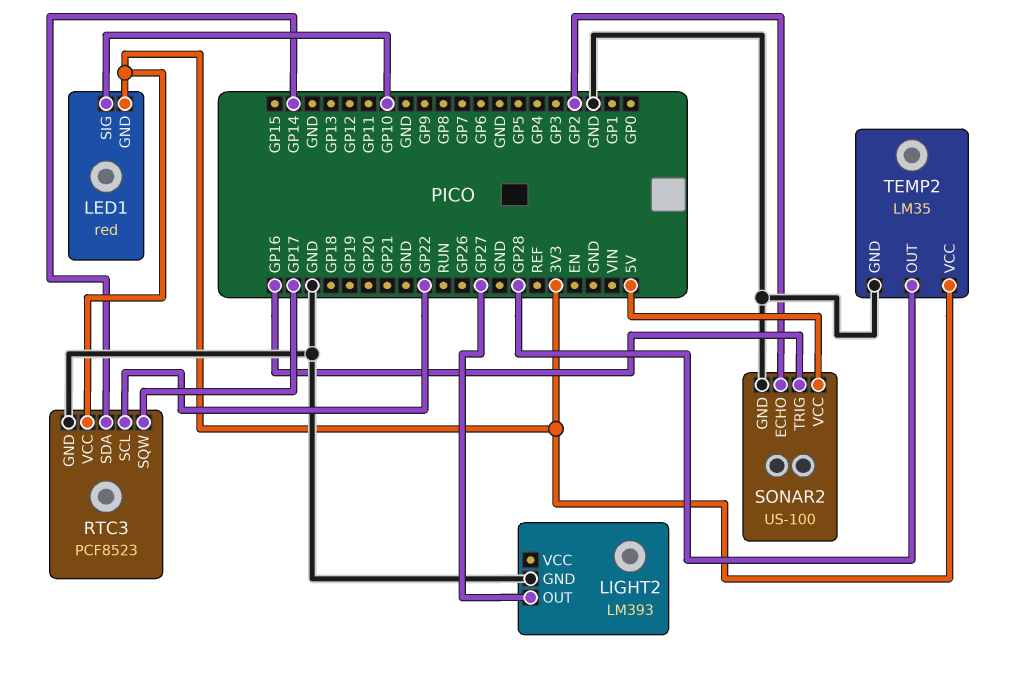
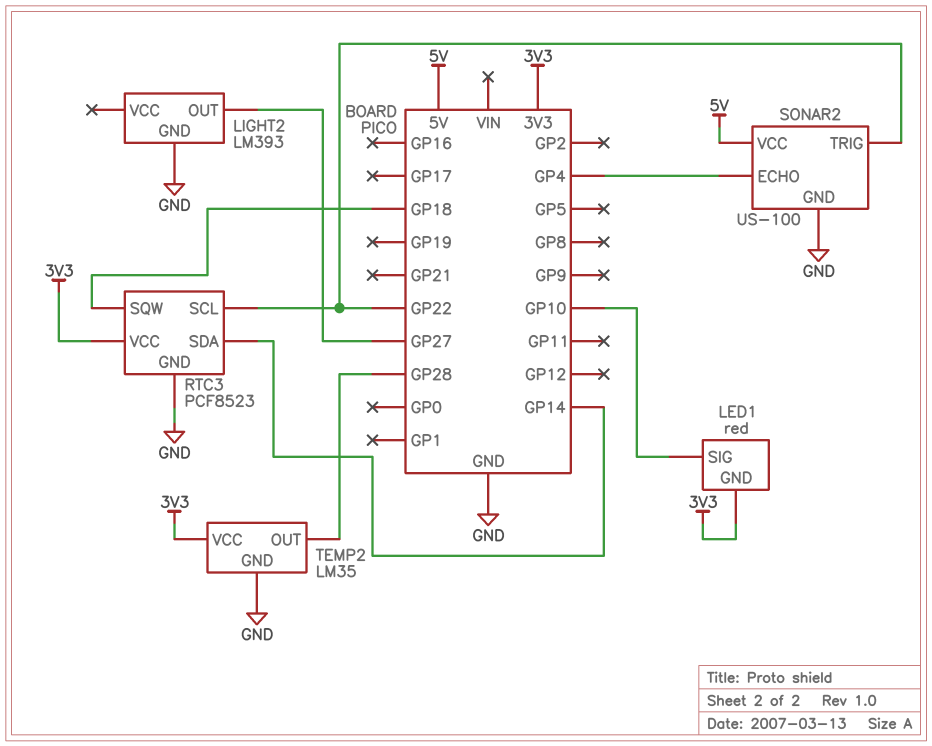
RTC3 pin SQW: GP17 -> GP18
SONAR2 pin ECHO: GP2 -> GP4
SONAR2 pin TRIG: GP16 -> GP22

